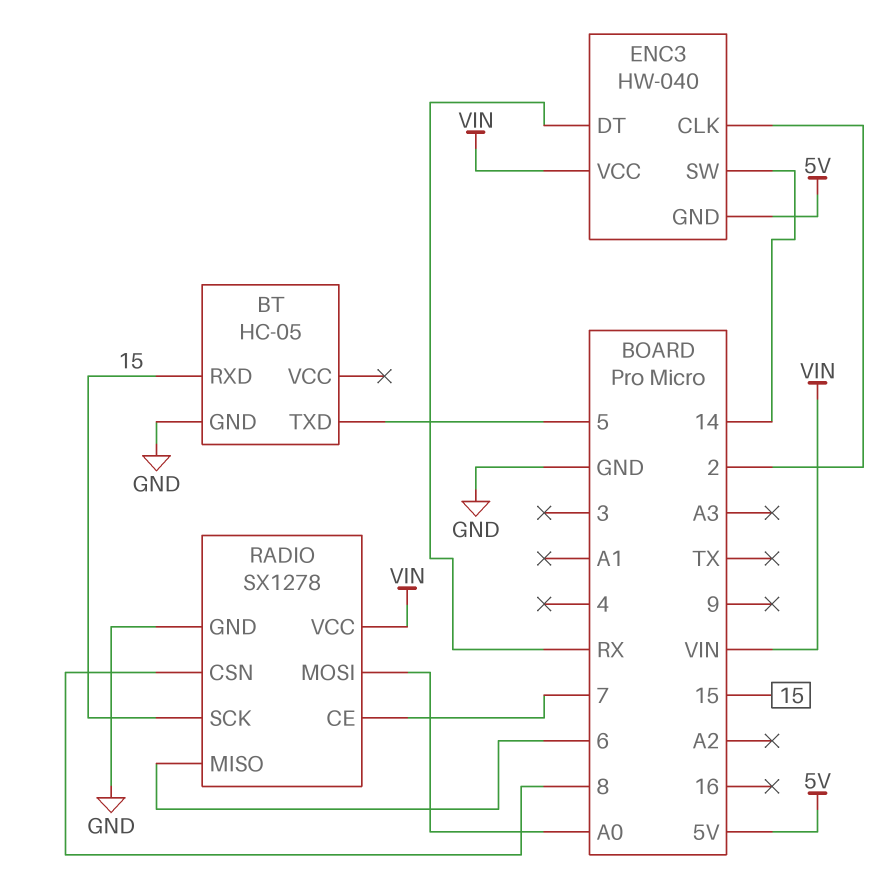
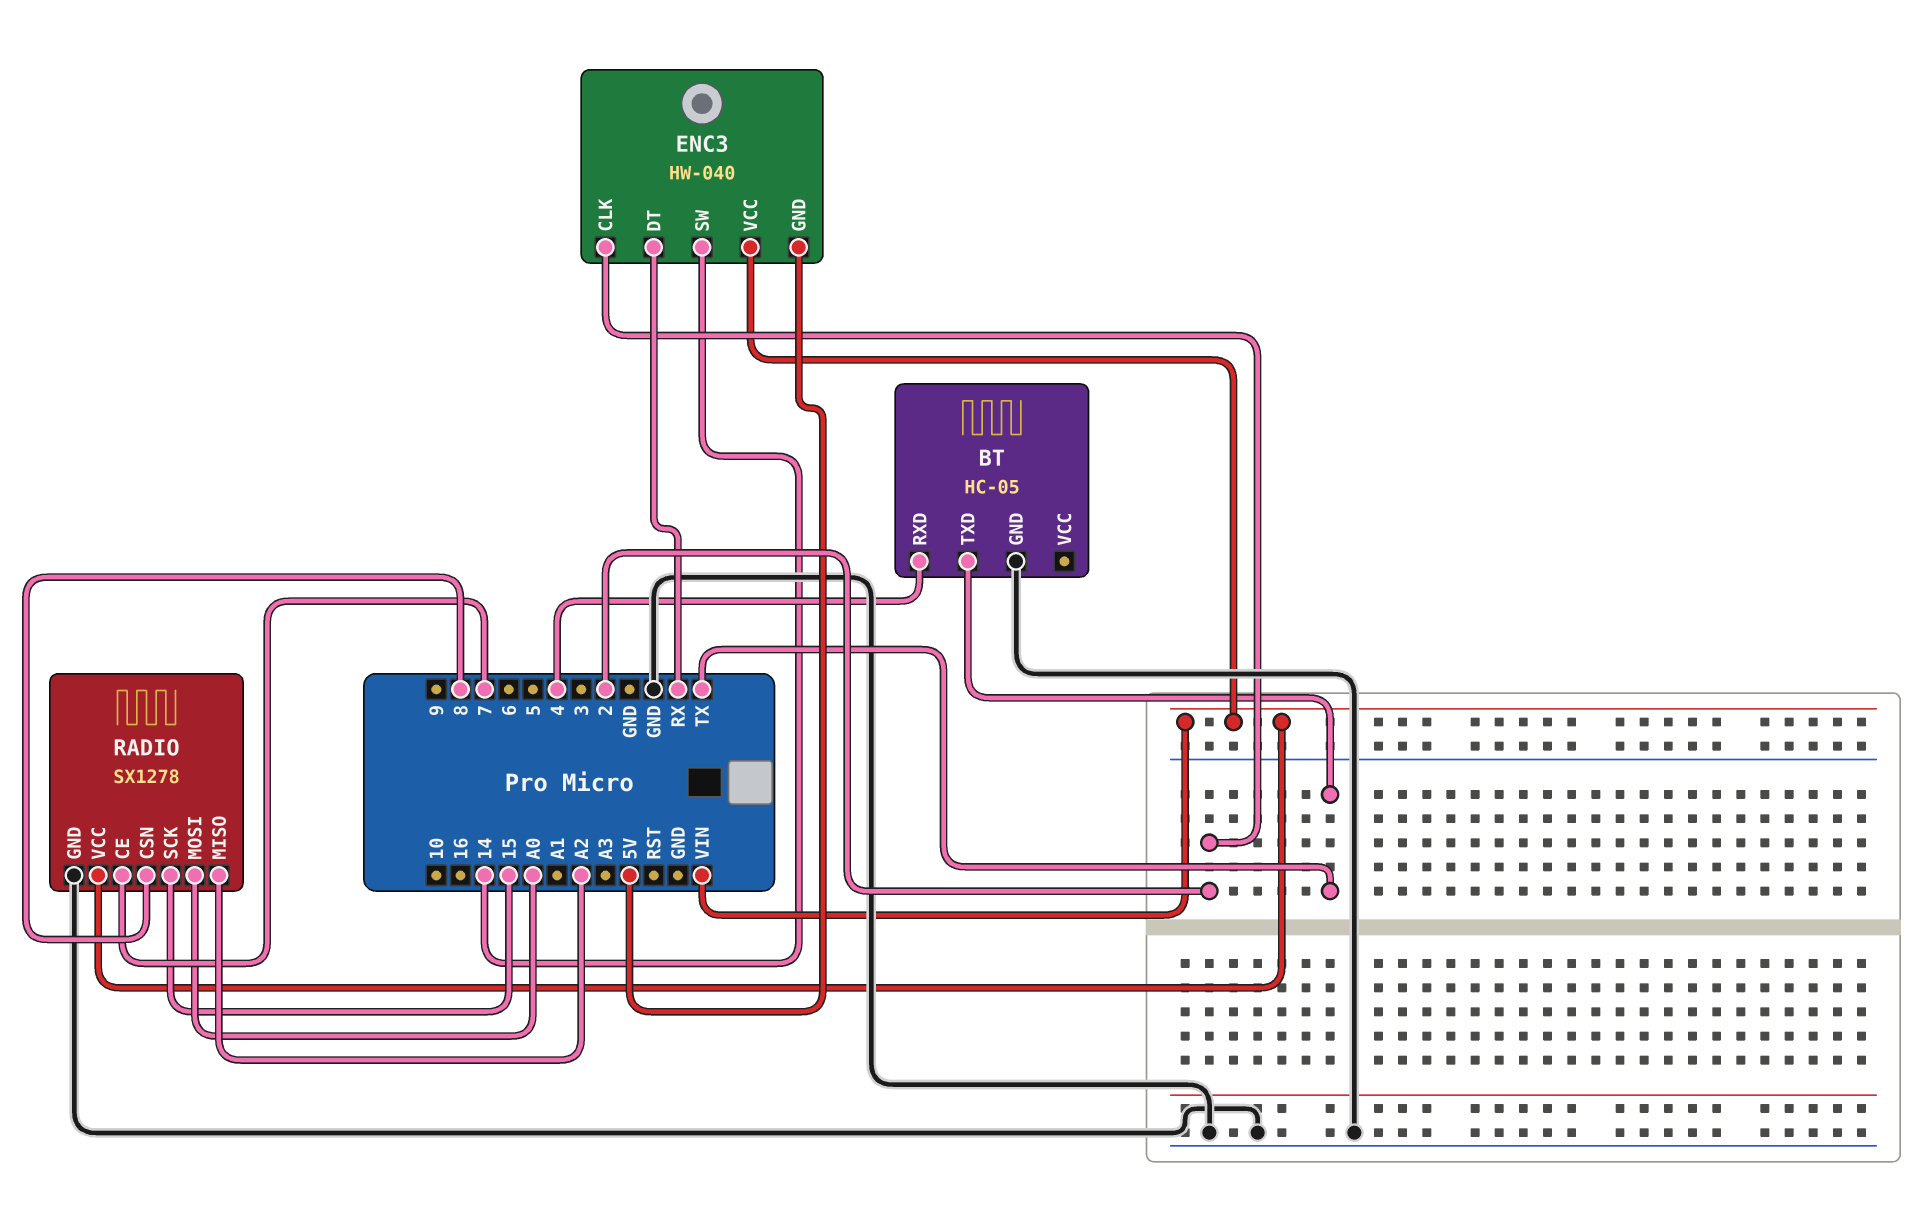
BT pin RXD: 15 -> 4
BT pin TXD: 5 -> TX
RADIO pin MISO: 6 -> A2

